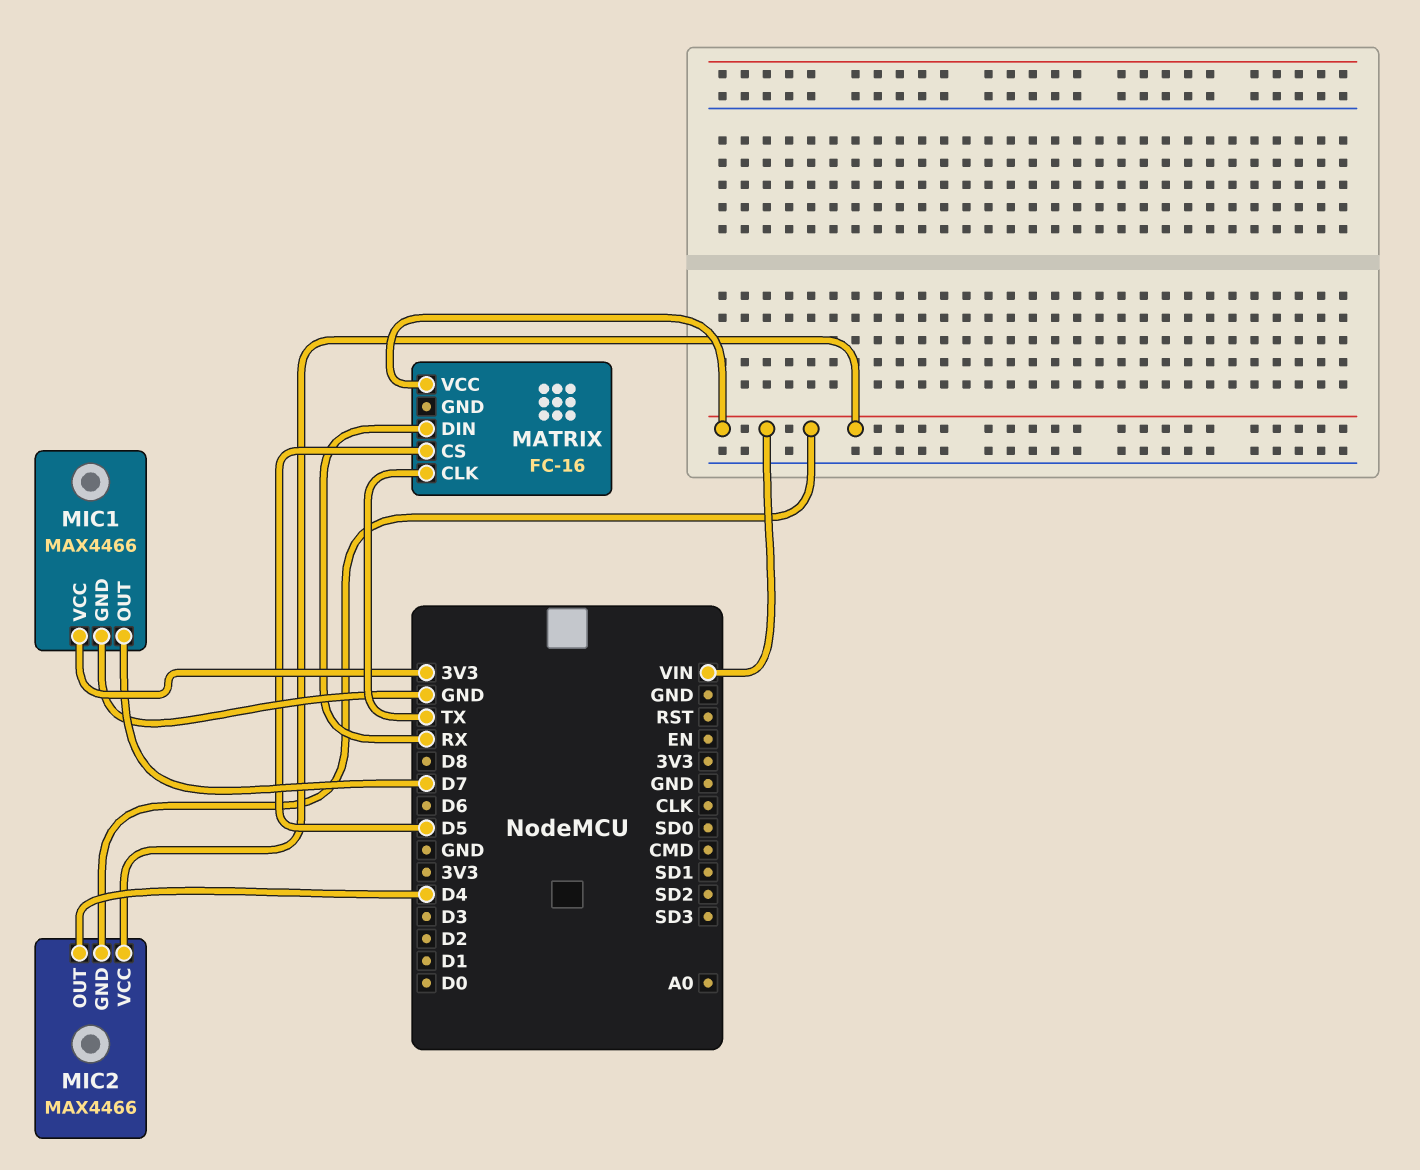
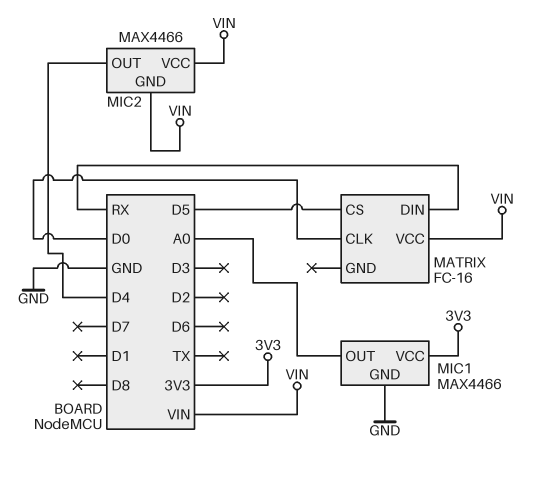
MATRIX pin CLK: TX -> D0
MIC1 pin OUT: D7 -> A0

